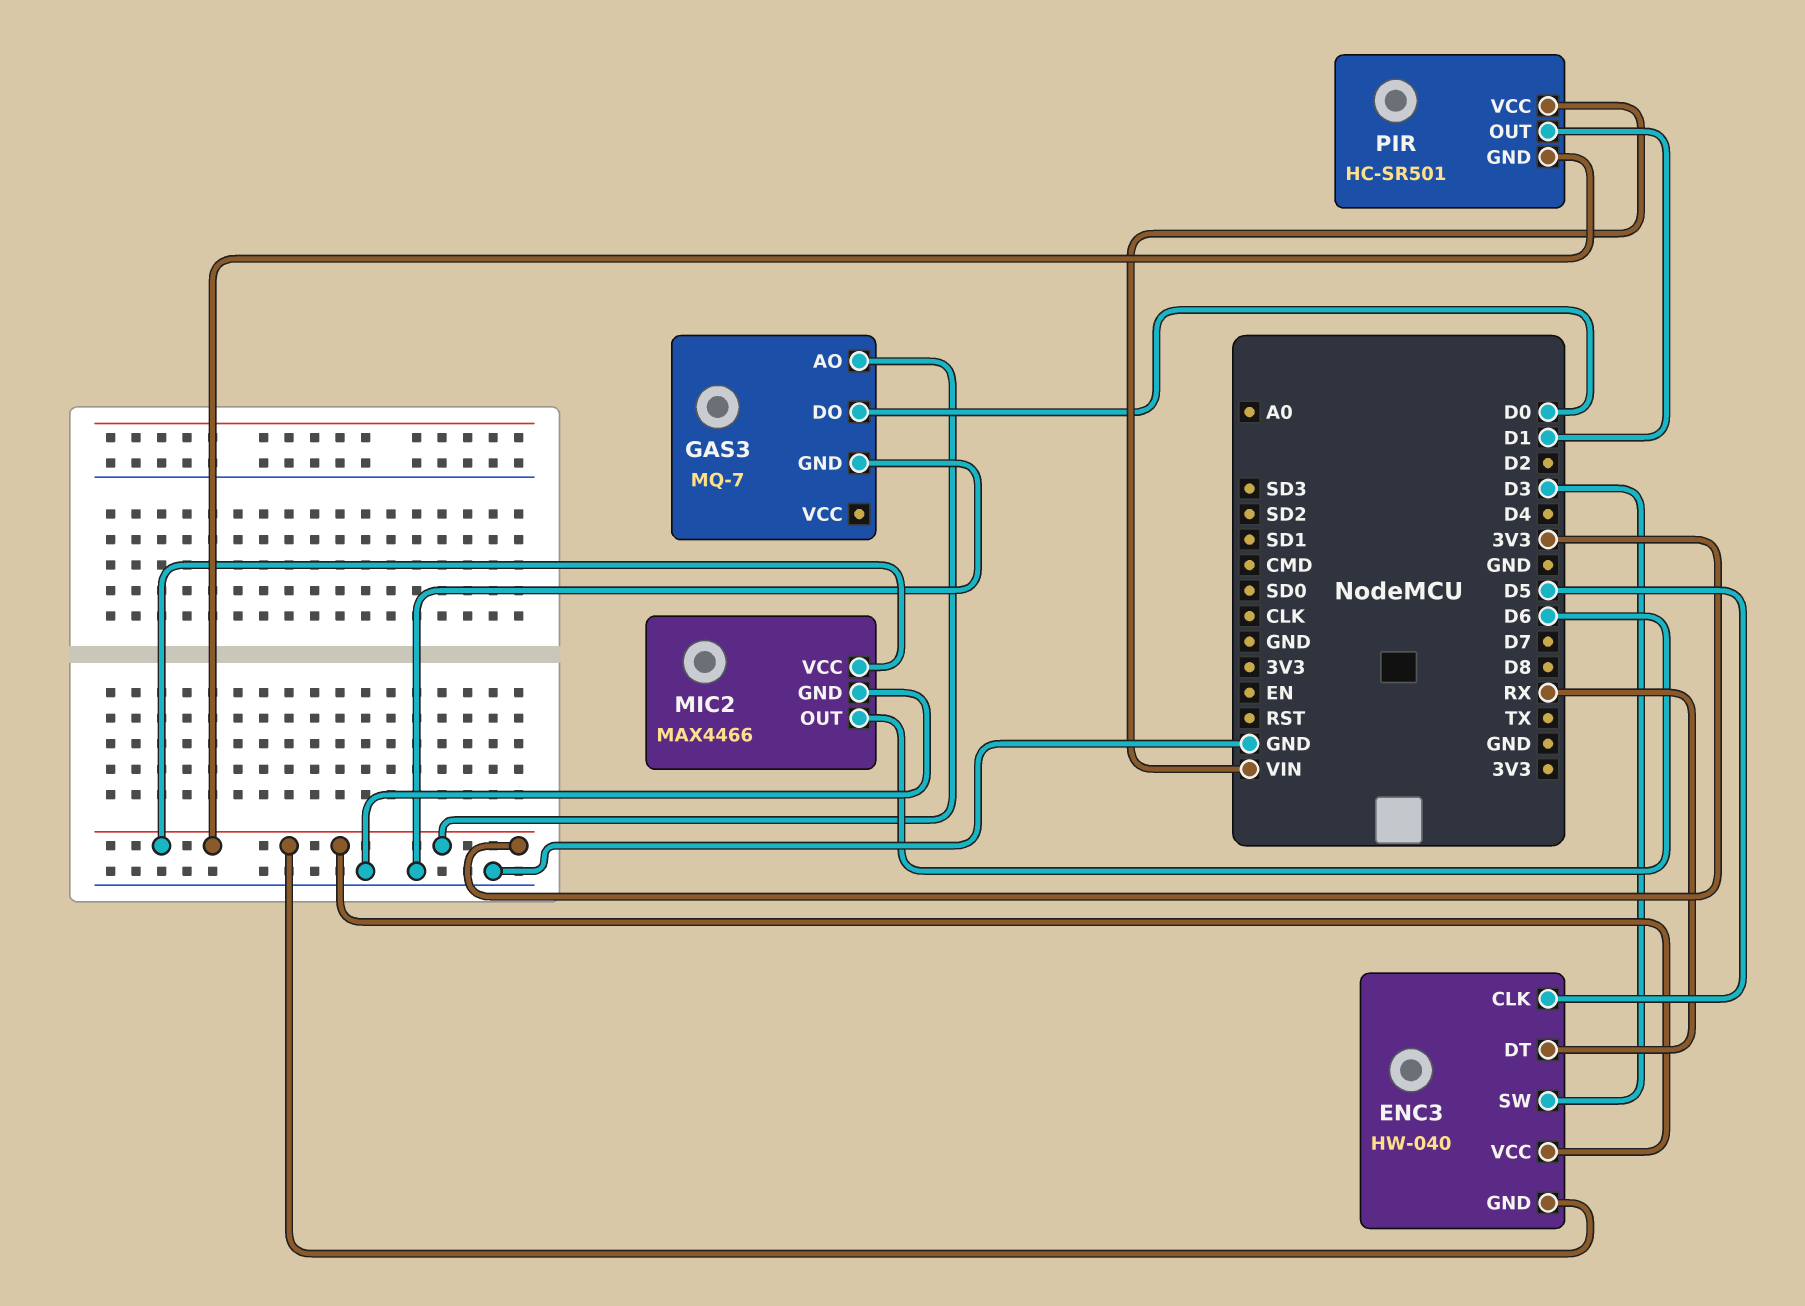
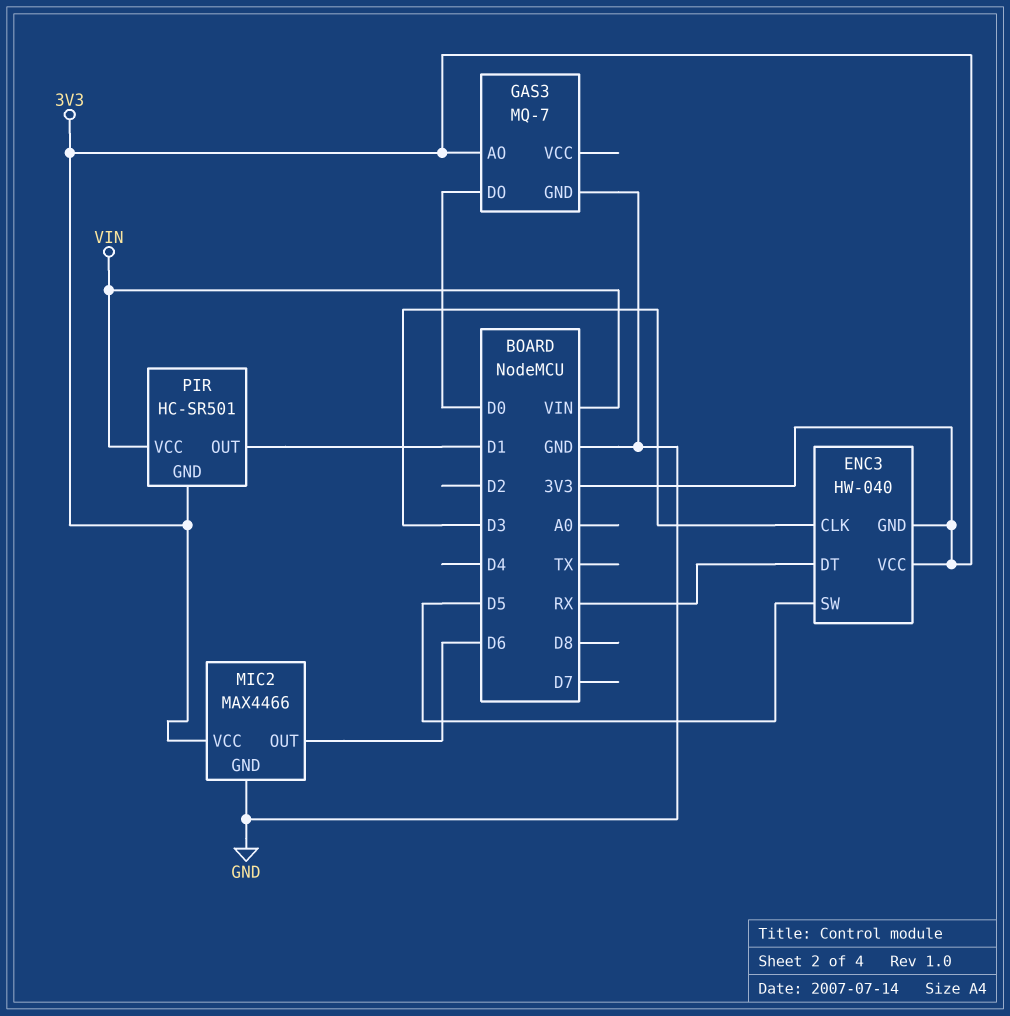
ENC3 pin CLK: D5 -> D3
ENC3 pin SW: D3 -> D5

